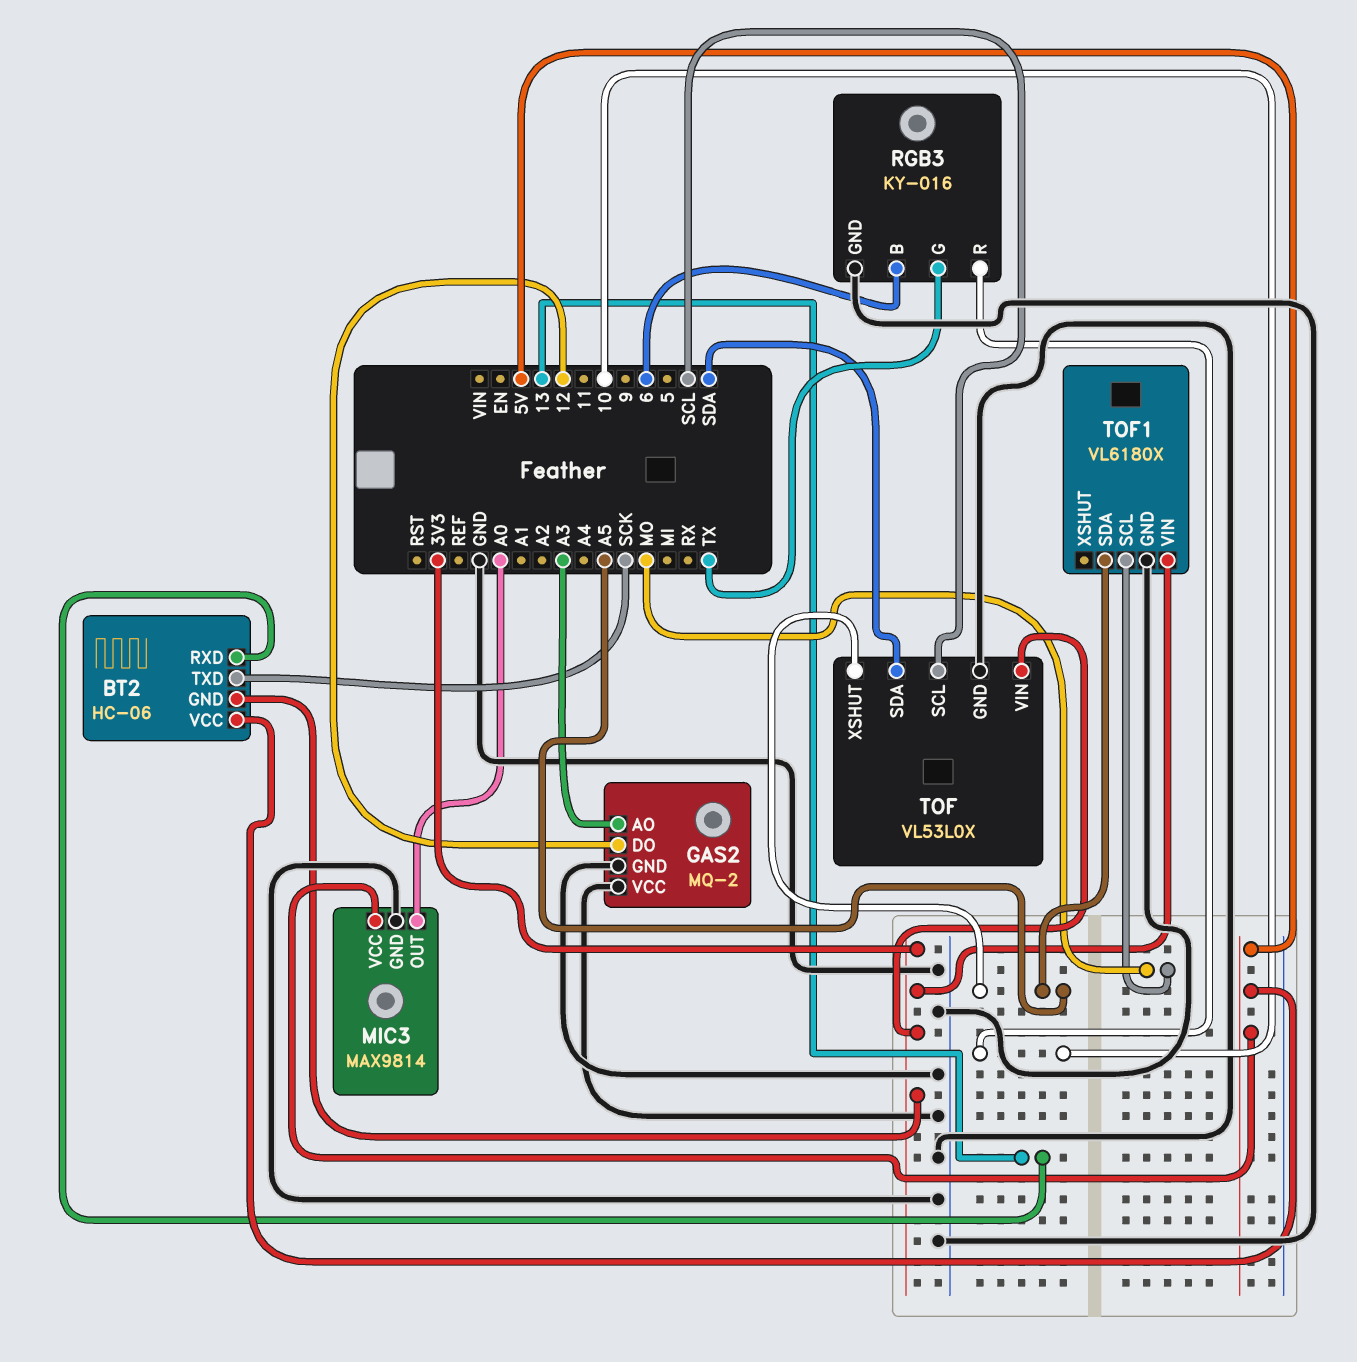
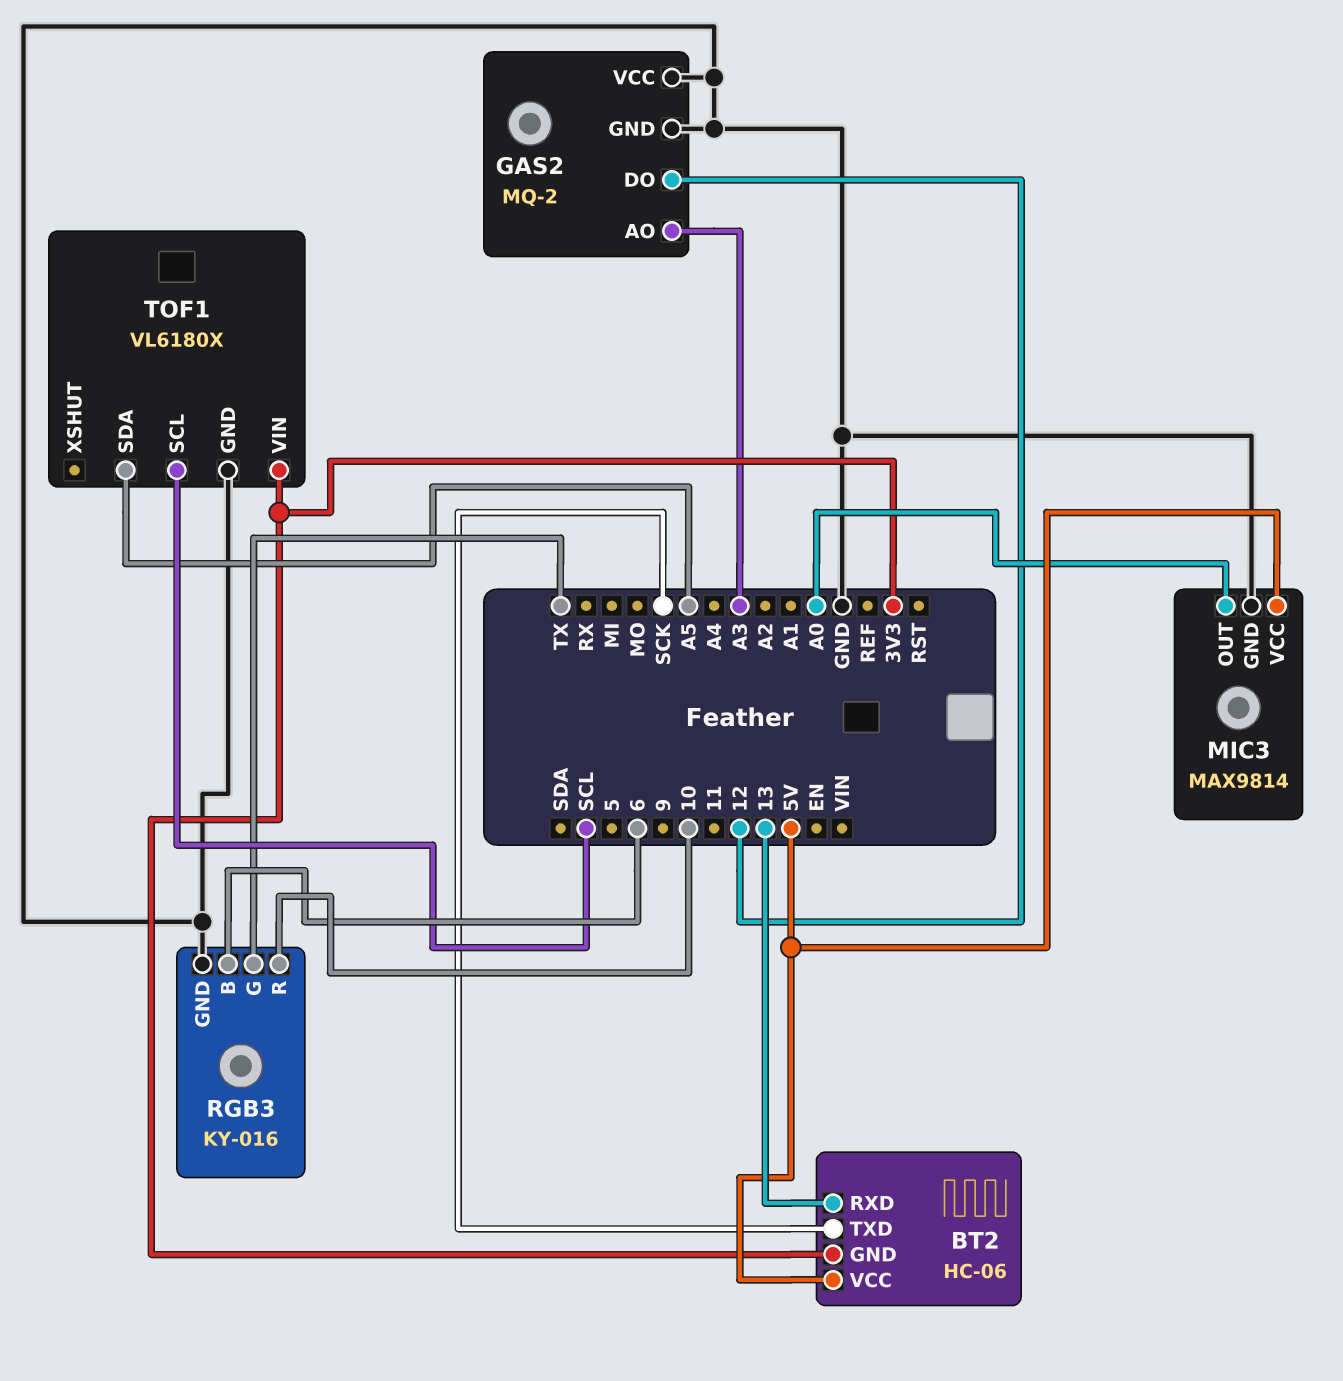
TOF: VL53L0X -> none
TOF pin GND: GND -> none
TOF pin SCL: SCL -> none
TOF pin SDA: SDA -> none
TOF pin VIN: 3V3 -> none
TOF pin XSHUT: A5 -> none
TOF1 pin SCL: MO -> SCL

